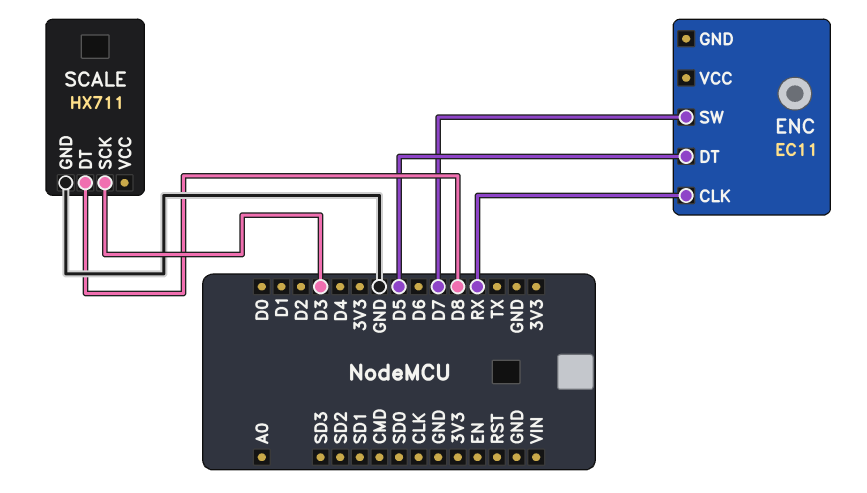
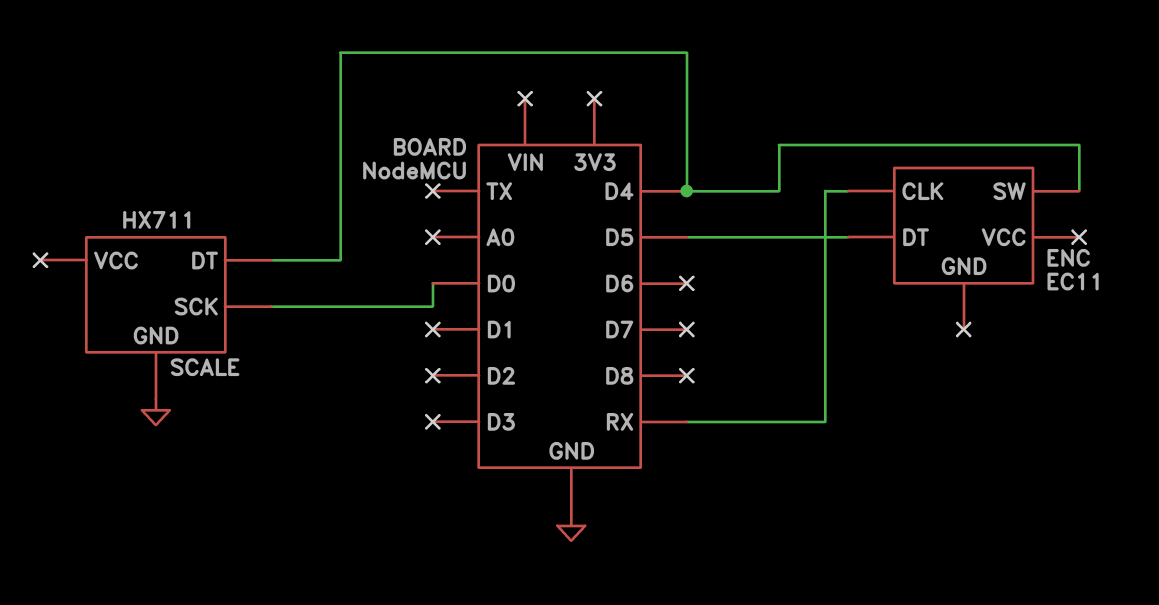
ENC pin SW: D7 -> D4
SCALE pin DT: D8 -> D4
SCALE pin SCK: D3 -> D0

